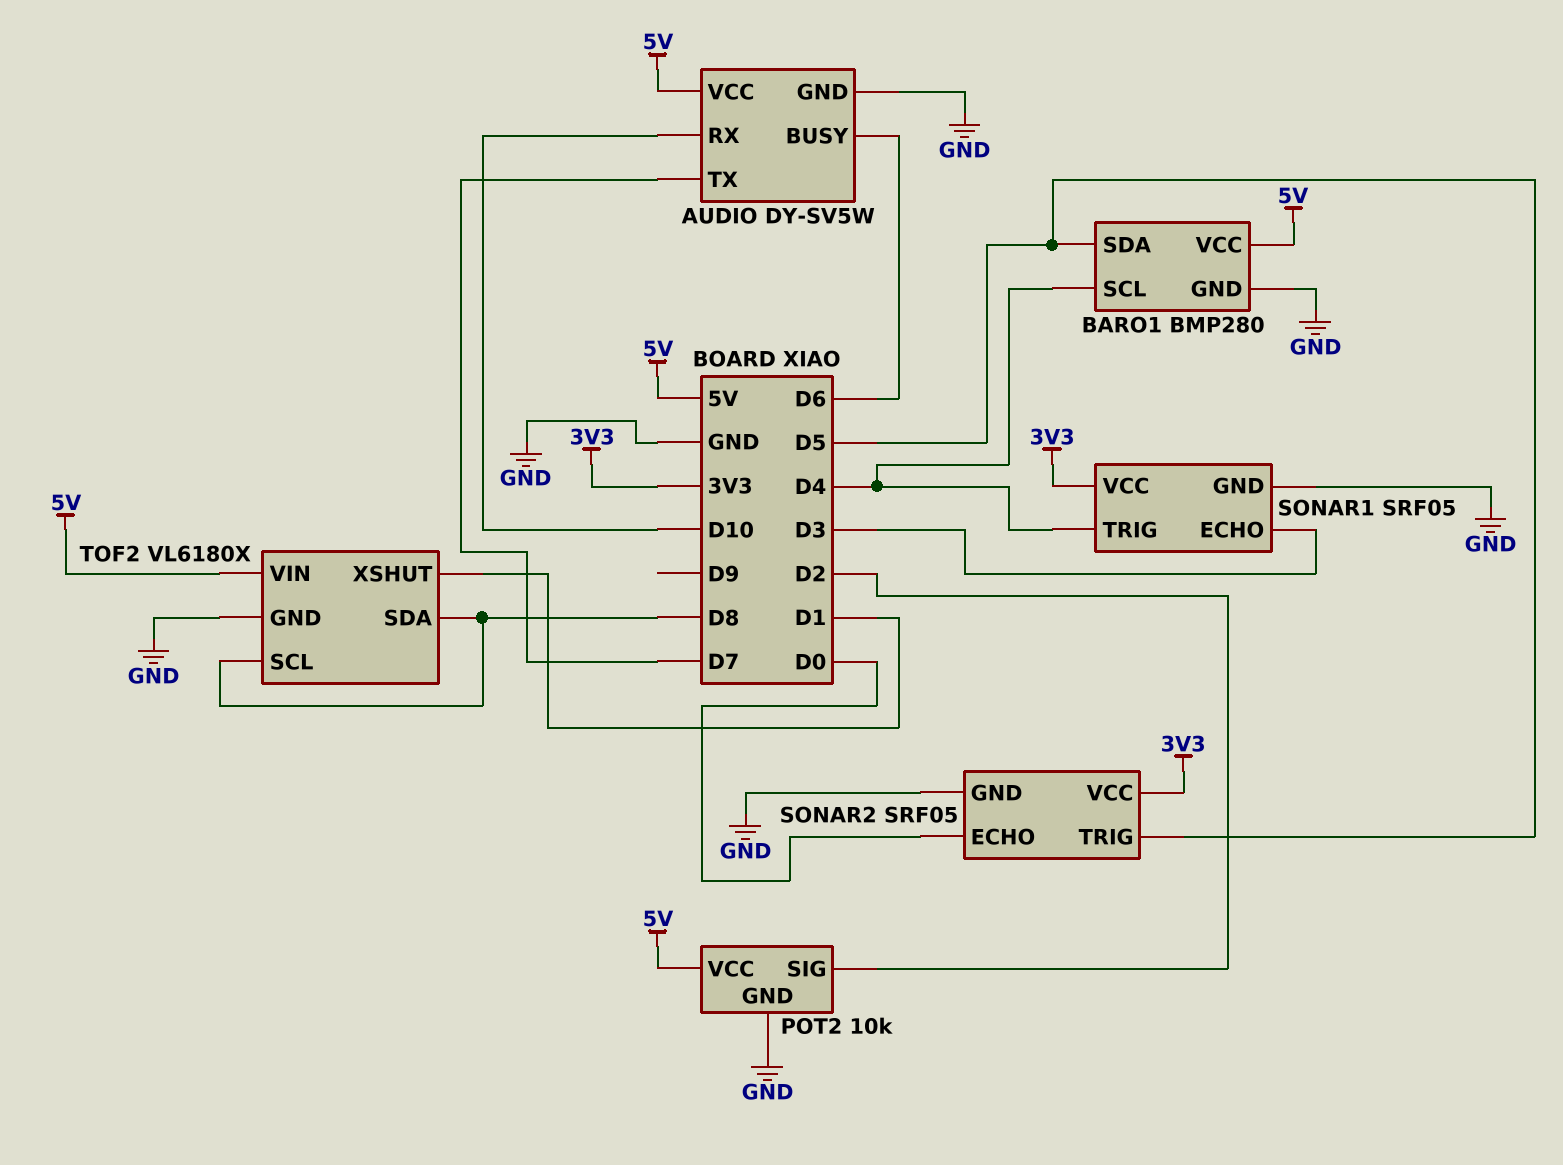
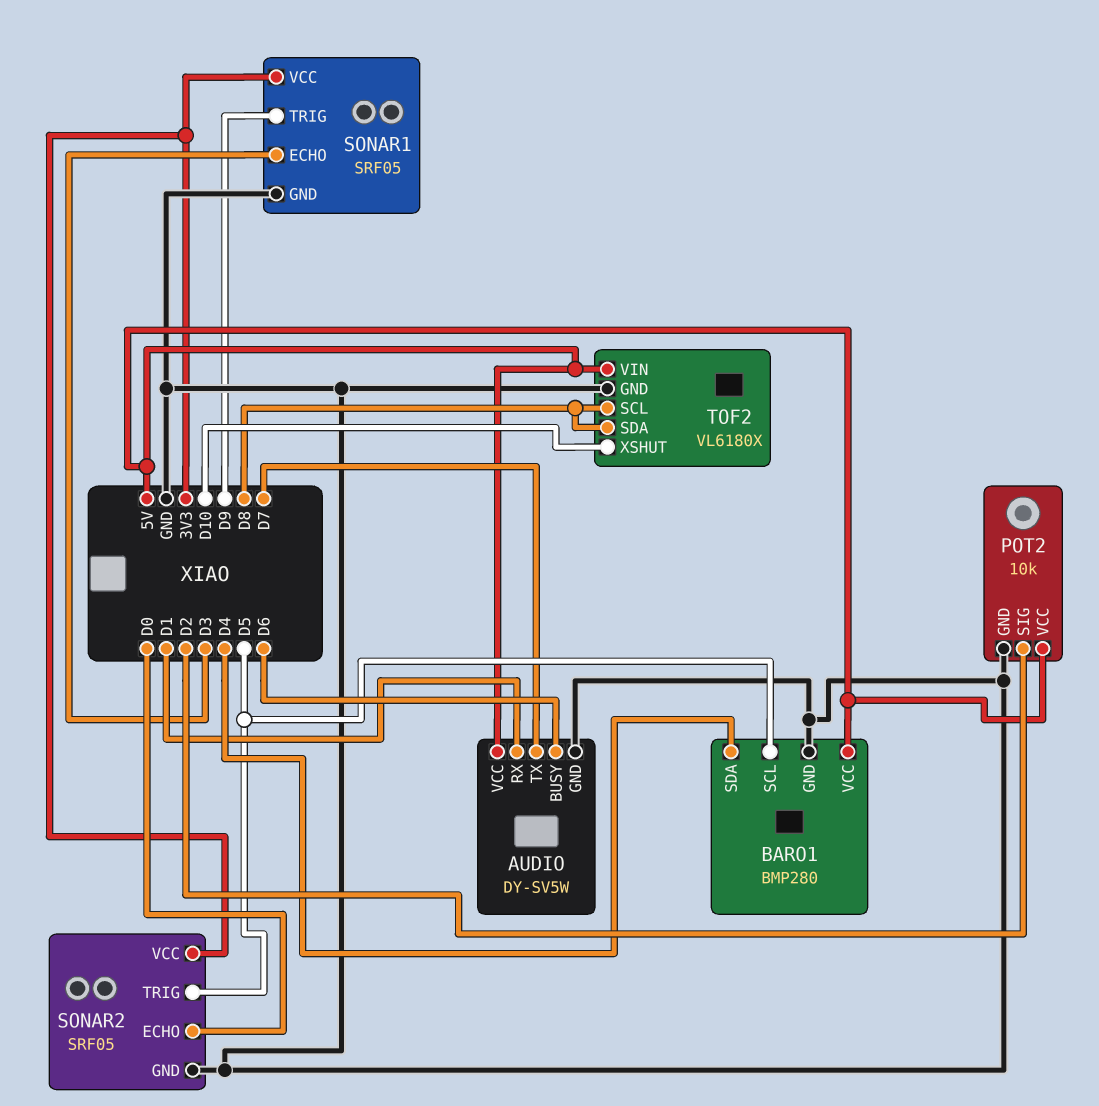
AUDIO pin RX: D10 -> D1
BARO1 pin SCL: D4 -> D5
BARO1 pin SDA: D5 -> D4
SONAR1 pin TRIG: D4 -> D9
TOF2 pin XSHUT: D1 -> D10

